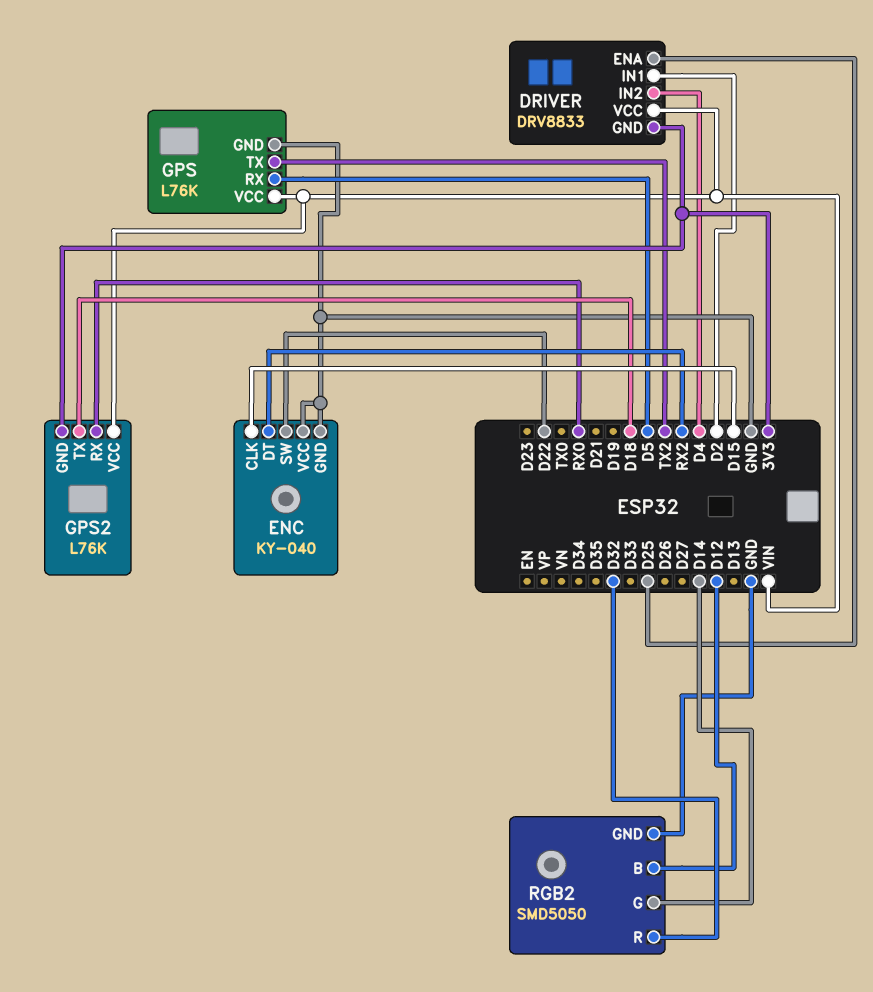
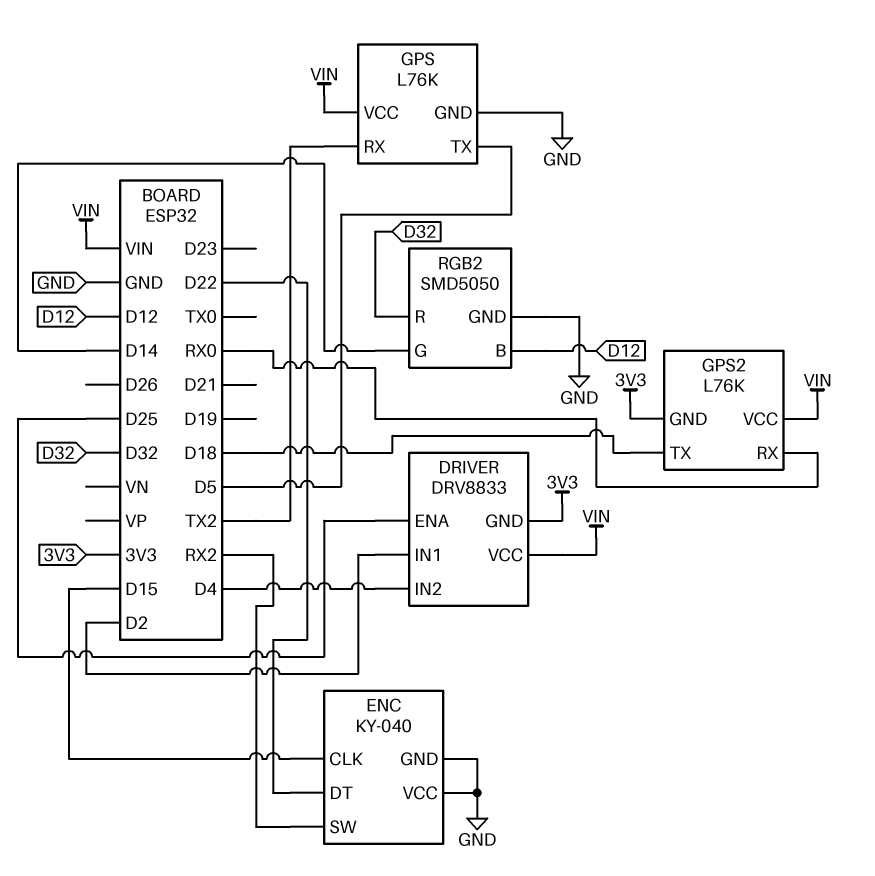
ENC pin DT: RX2 -> D22
ENC pin SW: D22 -> RX2
GPS pin RX: D5 -> TX2
GPS pin TX: TX2 -> D5

